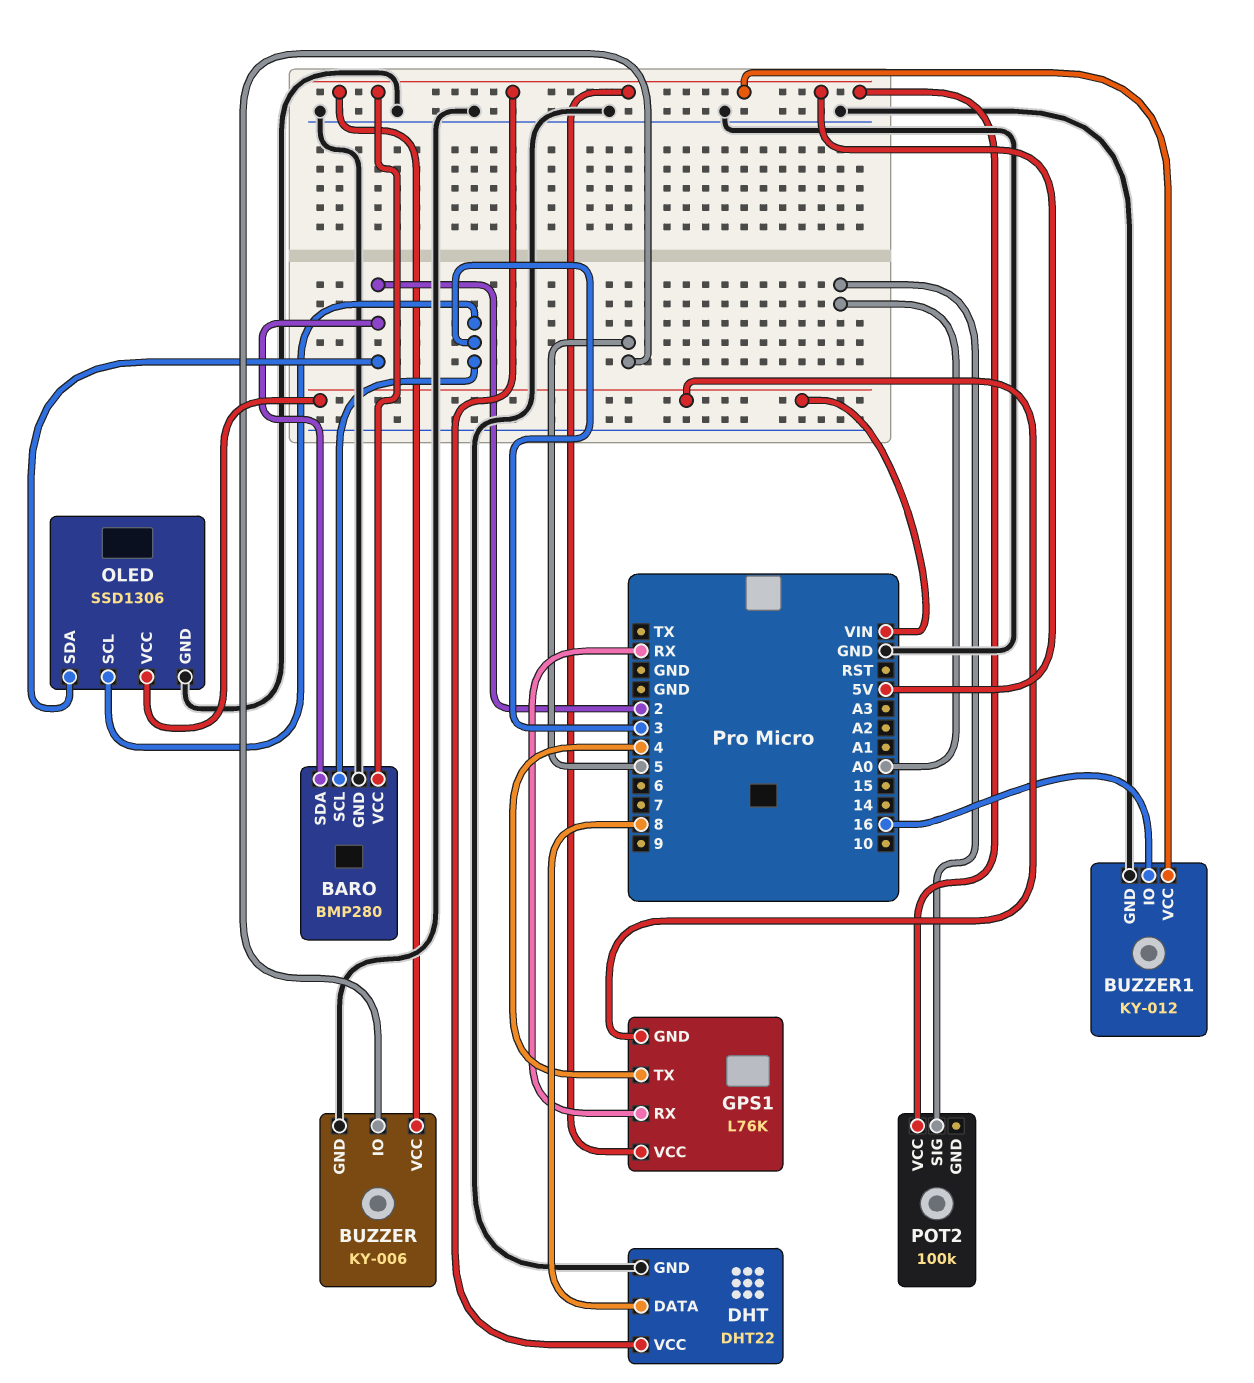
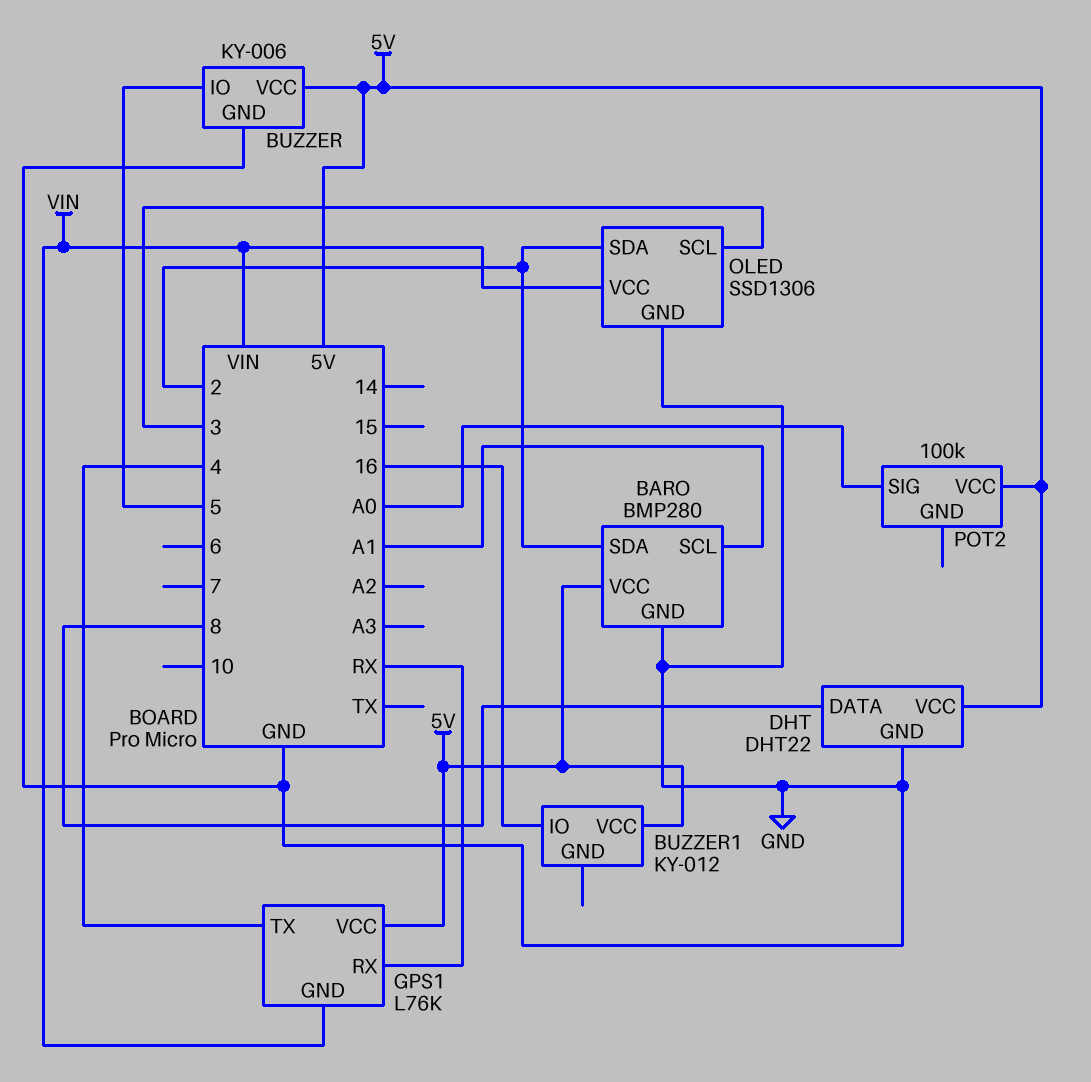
BARO pin SCL: 3 -> A1
BUZZER1 pin GND: GND -> none

